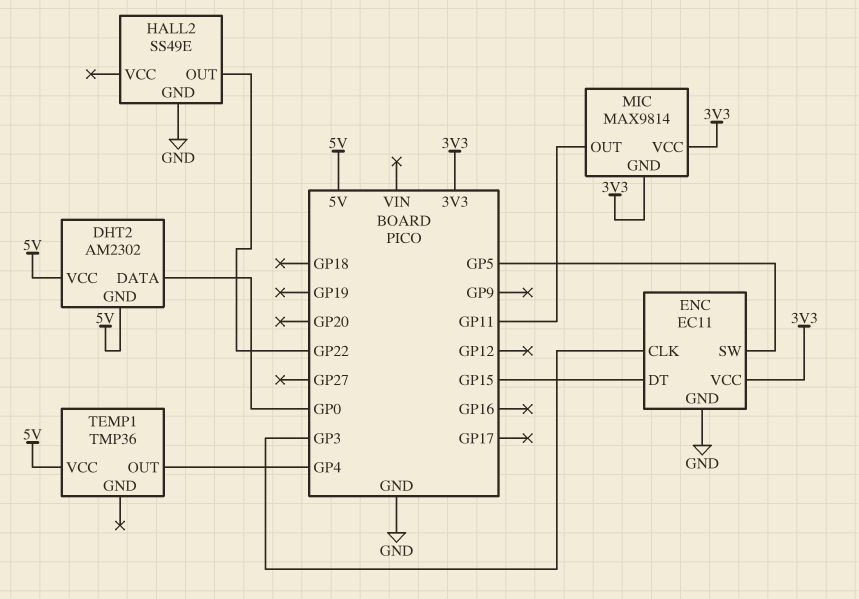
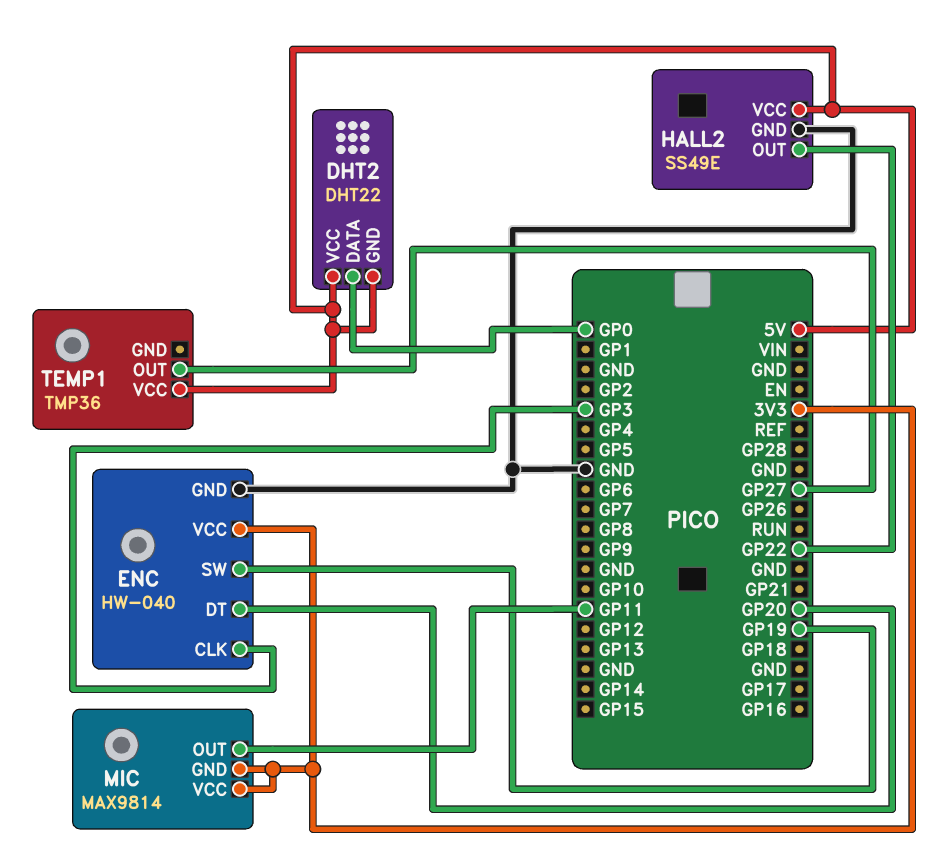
DHT2: AM2302 -> DHT22
ENC: EC11 -> HW-040
ENC pin DT: GP15 -> GP20
ENC pin SW: GP5 -> GP19
HALL2 pin VCC: none -> 5V
TEMP1 pin OUT: GP4 -> GP27

